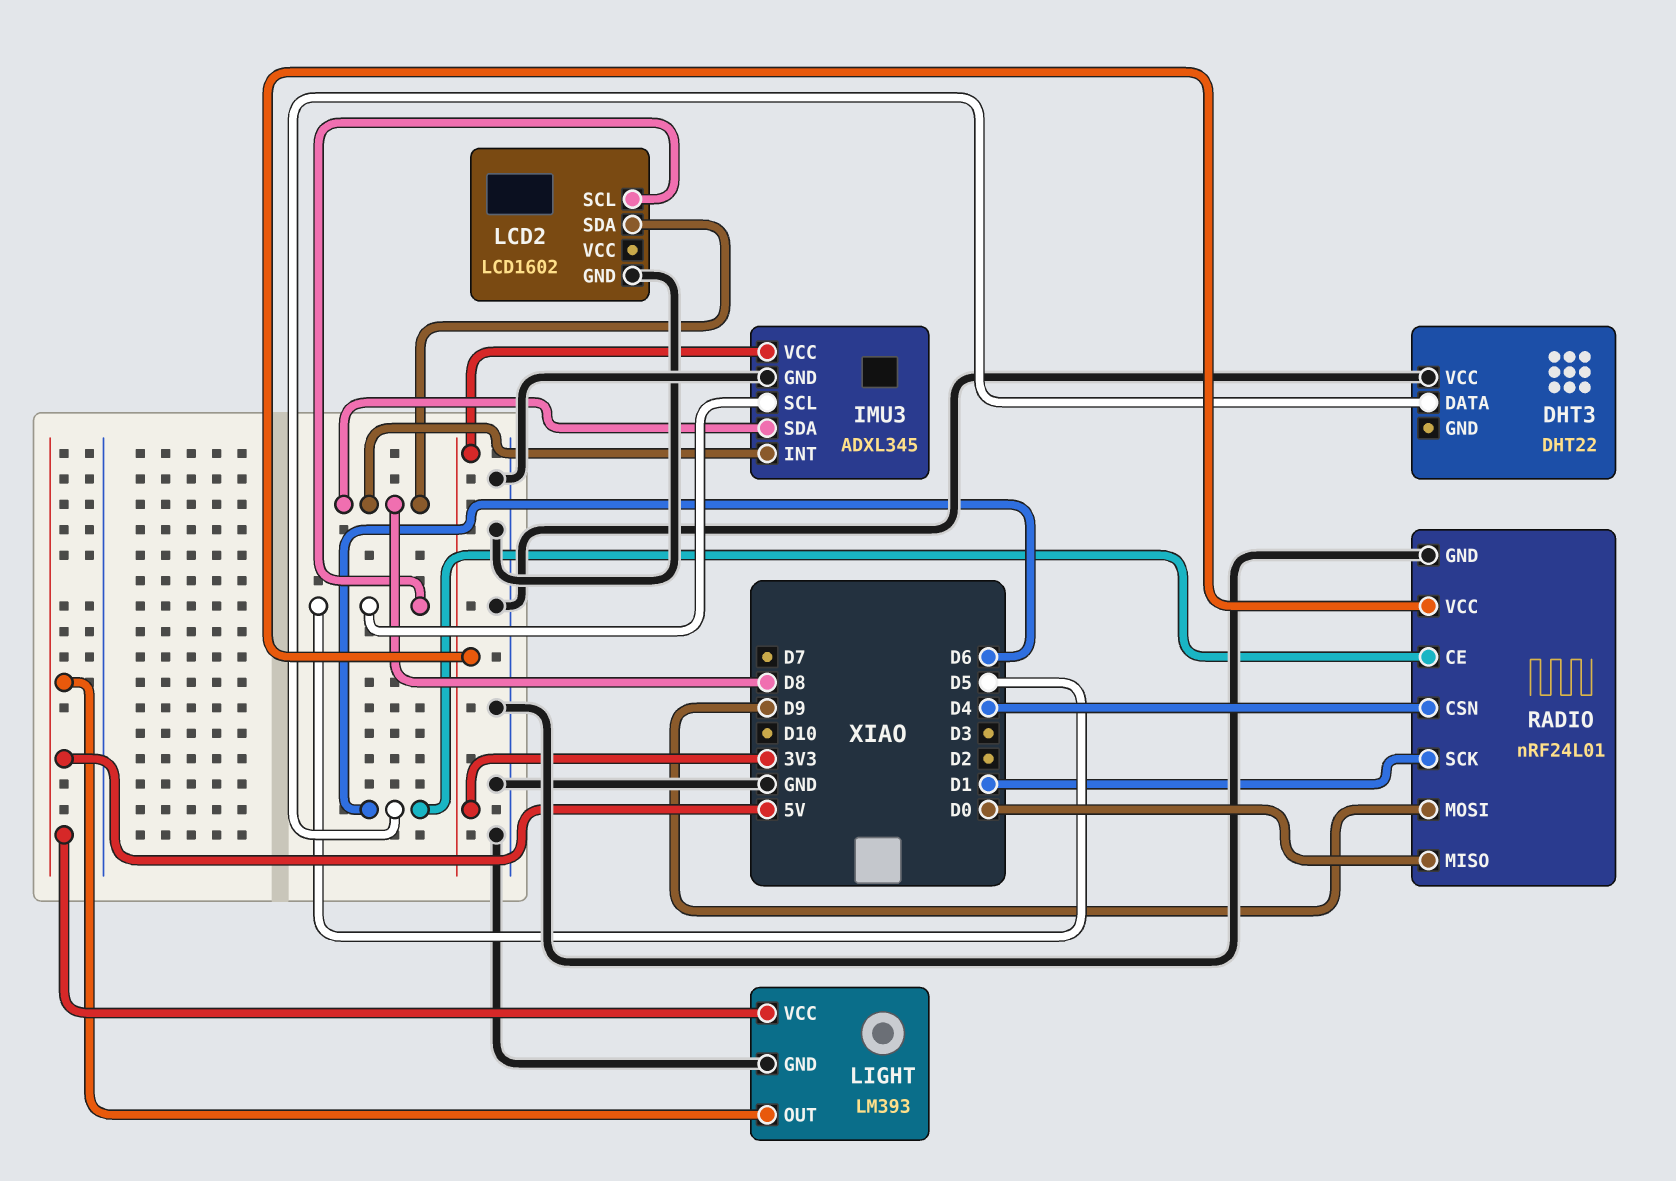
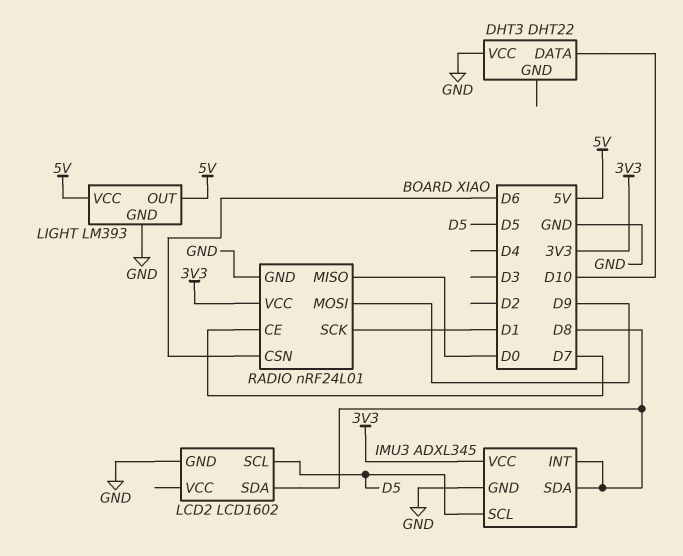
DHT3 pin DATA: D6 -> D10
RADIO pin CE: D6 -> D7
RADIO pin CSN: D4 -> D6

